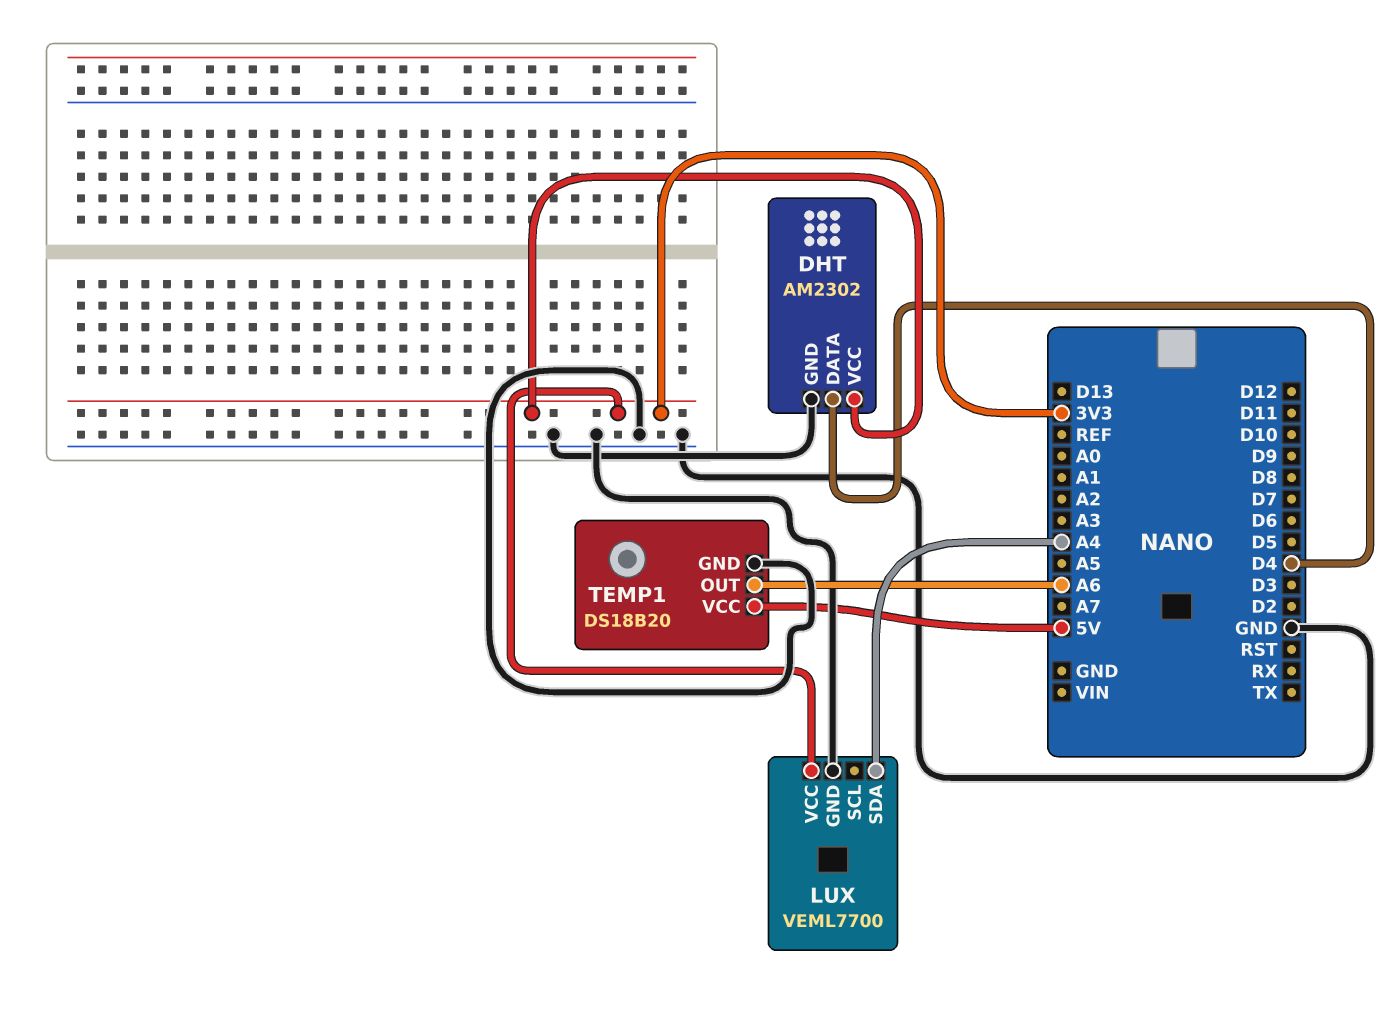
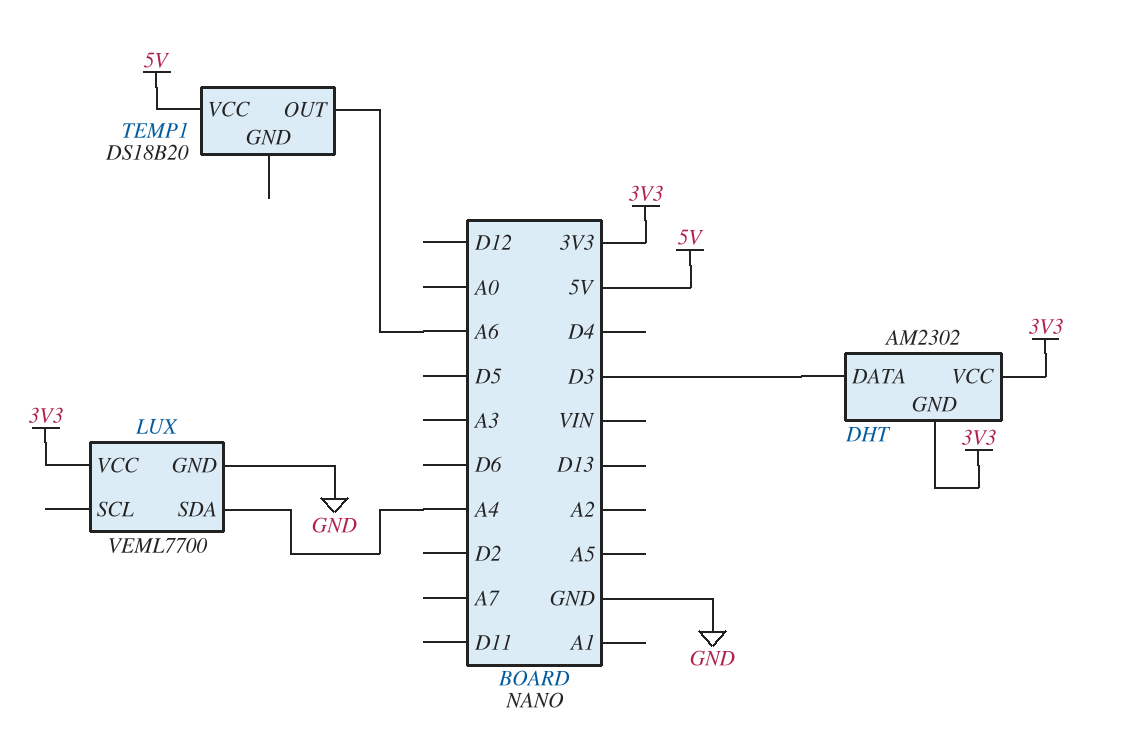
DHT pin DATA: D4 -> D3
DHT pin GND: GND -> 3V3
TEMP1 pin GND: GND -> none

